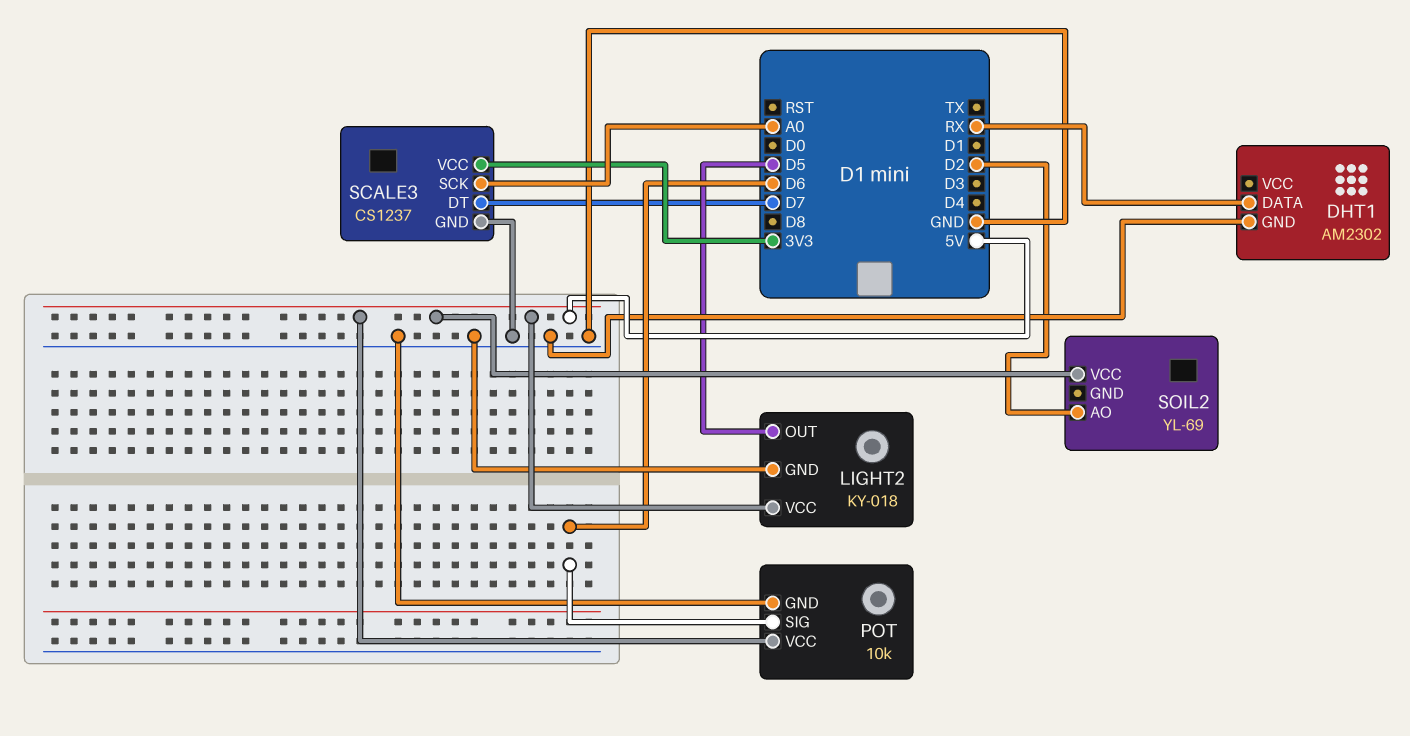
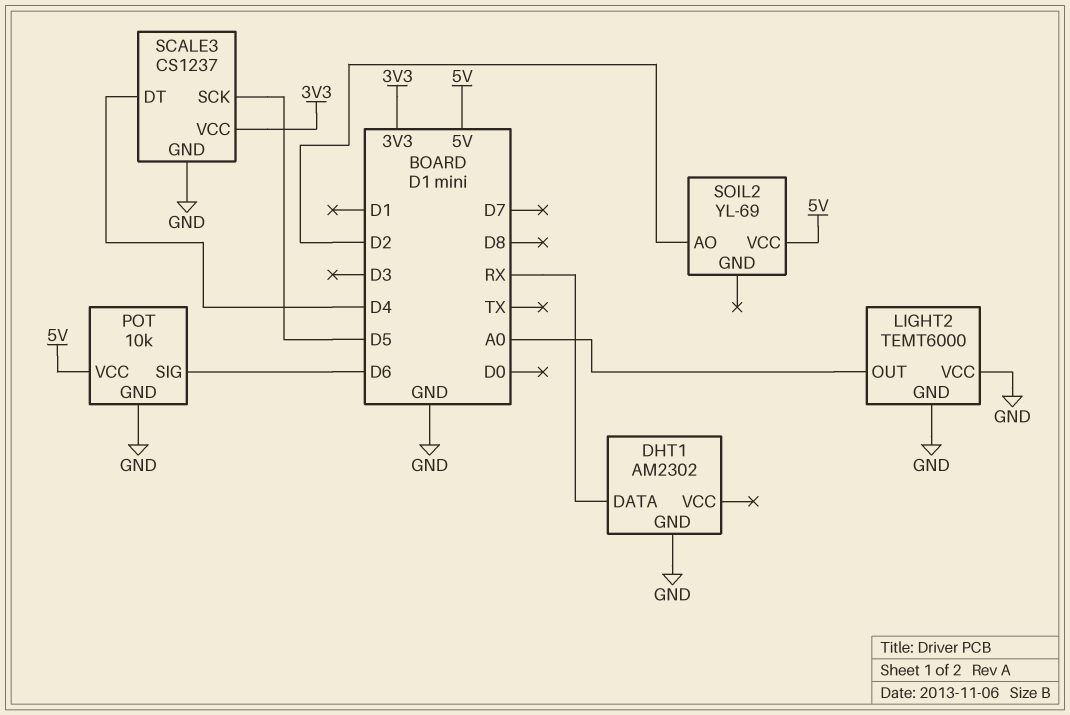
LIGHT2: KY-018 -> TEMT6000
LIGHT2 pin OUT: D5 -> A0
LIGHT2 pin VCC: 5V -> GND
SCALE3 pin DT: D7 -> D4
SCALE3 pin SCK: A0 -> D5

